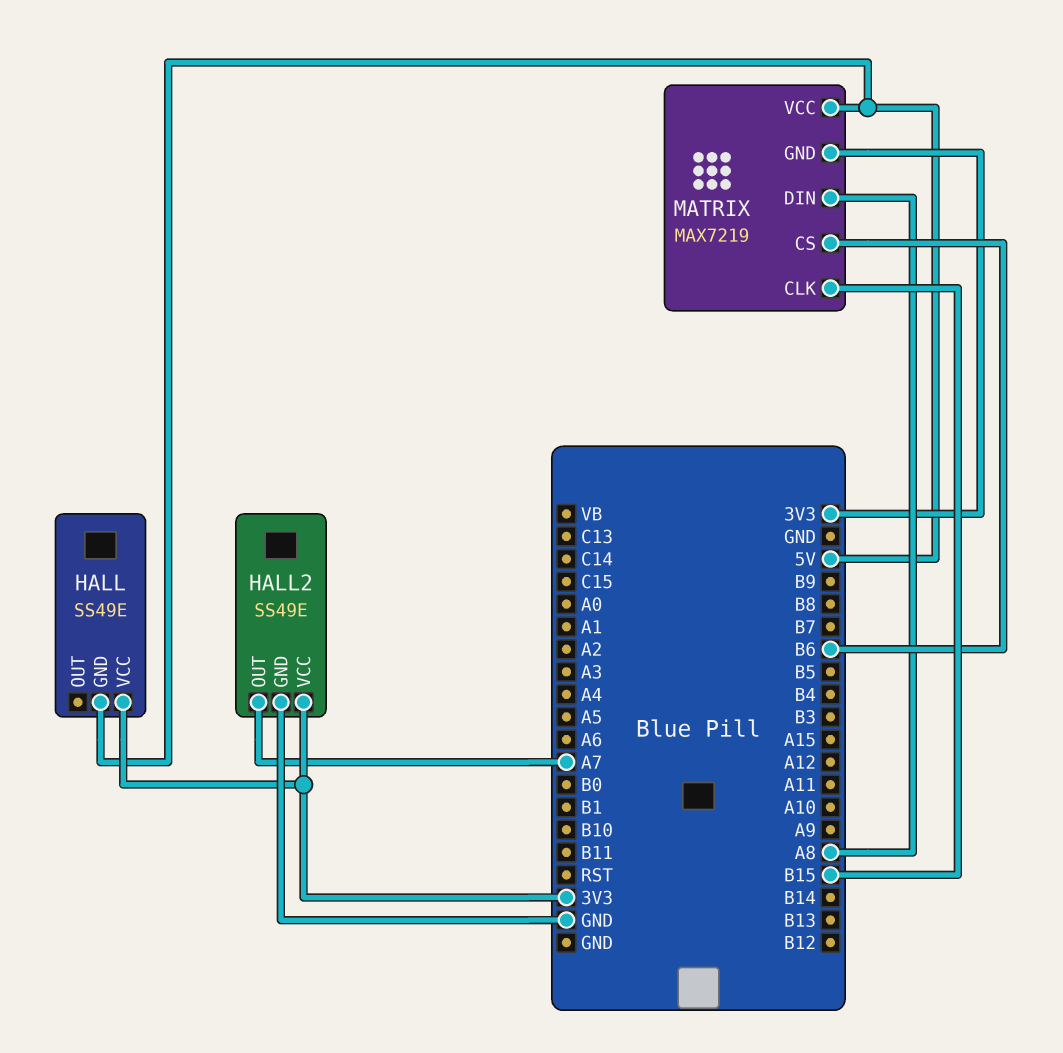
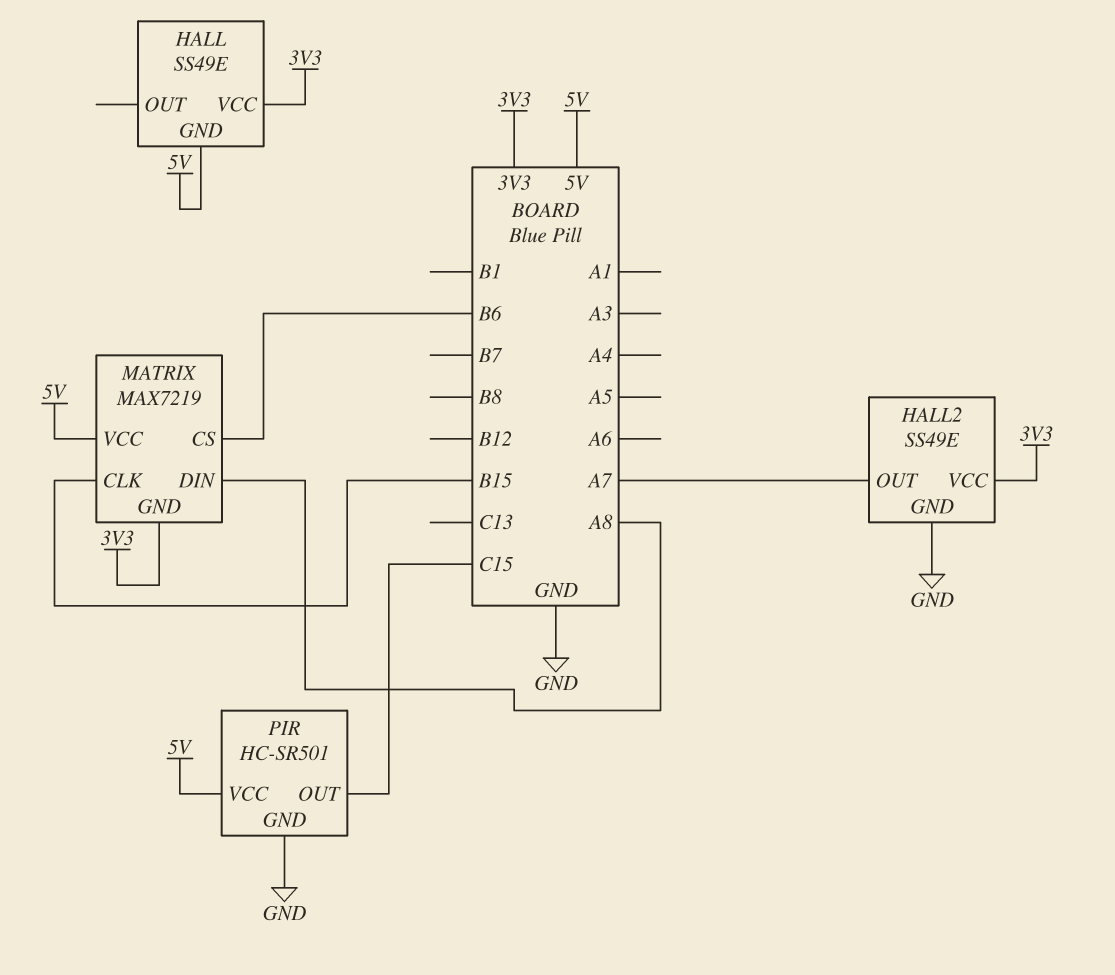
PIR: none -> HC-SR501
PIR pin GND: none -> GND
PIR pin OUT: none -> C15
PIR pin VCC: none -> 5V

